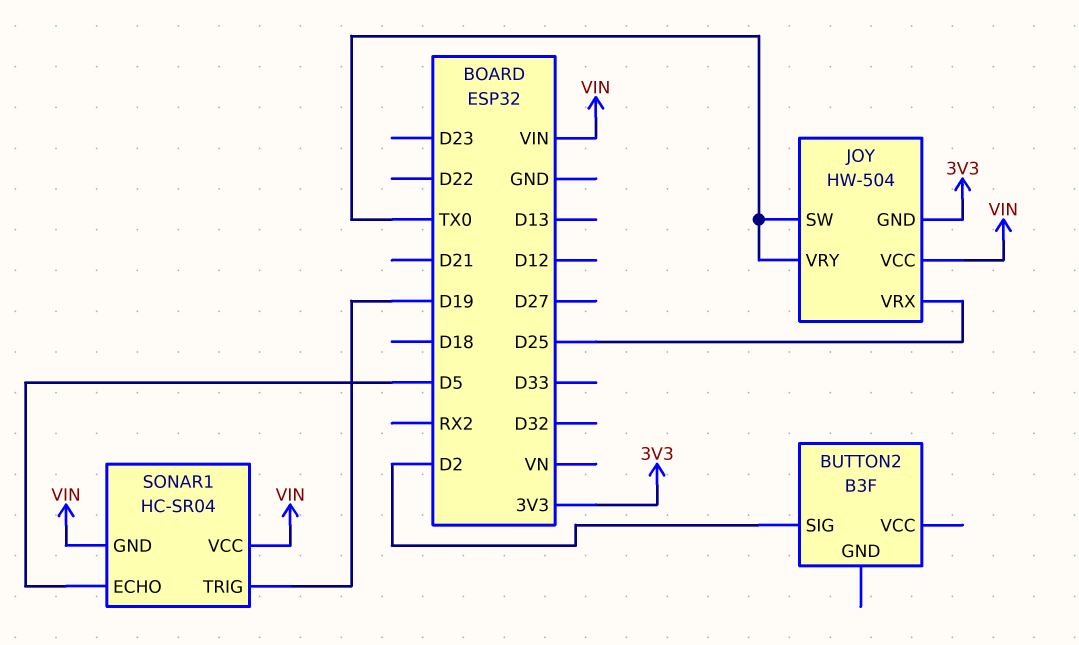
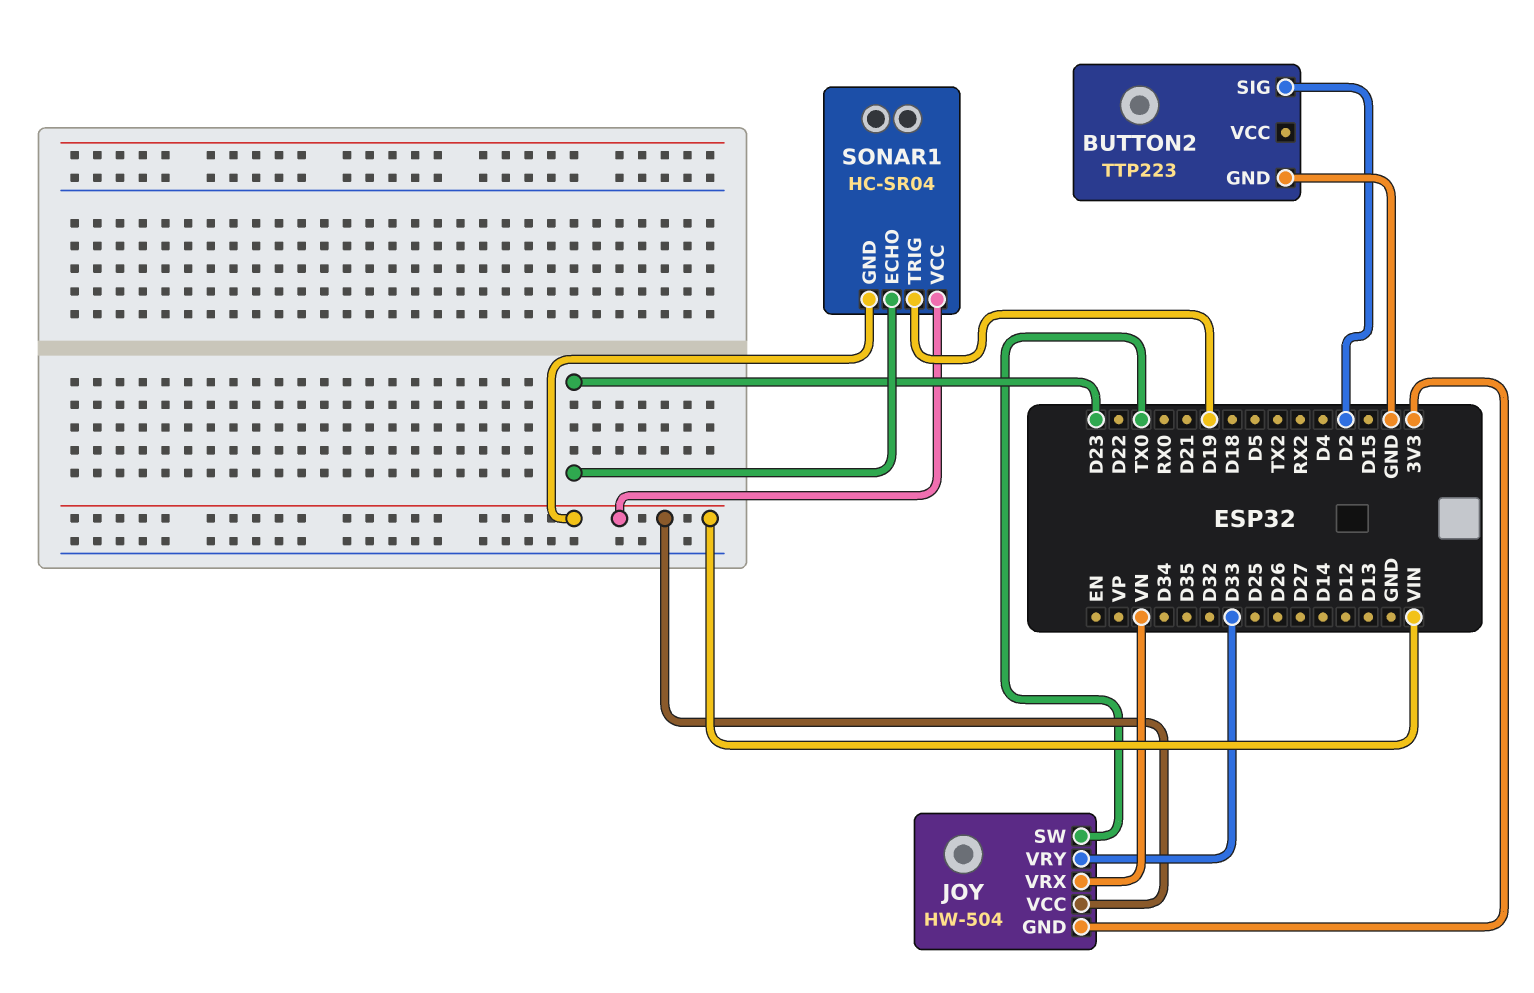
BUTTON2: B3F -> TTP223
BUTTON2 pin GND: none -> GND
JOY pin VRX: D25 -> VN
JOY pin VRY: TX0 -> D33
SONAR1 pin ECHO: D5 -> D23

